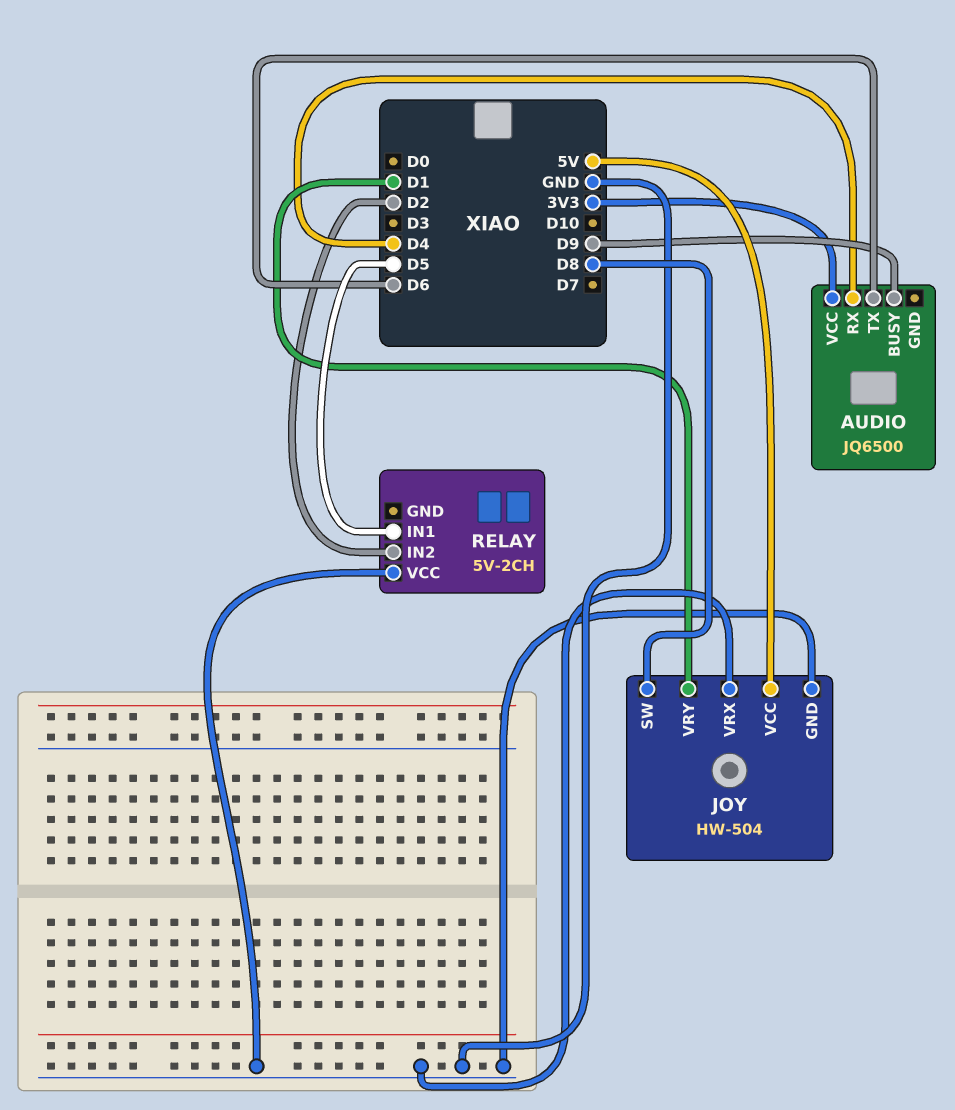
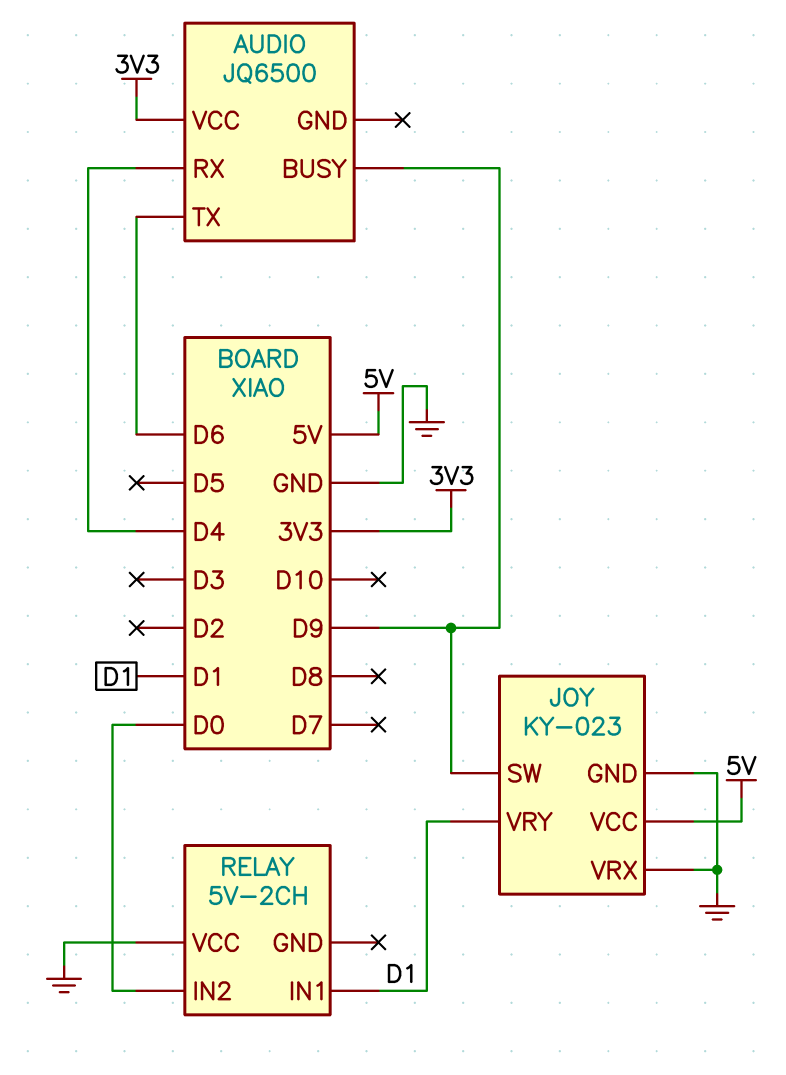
JOY: HW-504 -> KY-023
JOY pin SW: D8 -> D9
RELAY pin IN1: D5 -> D1
RELAY pin IN2: D2 -> D0

